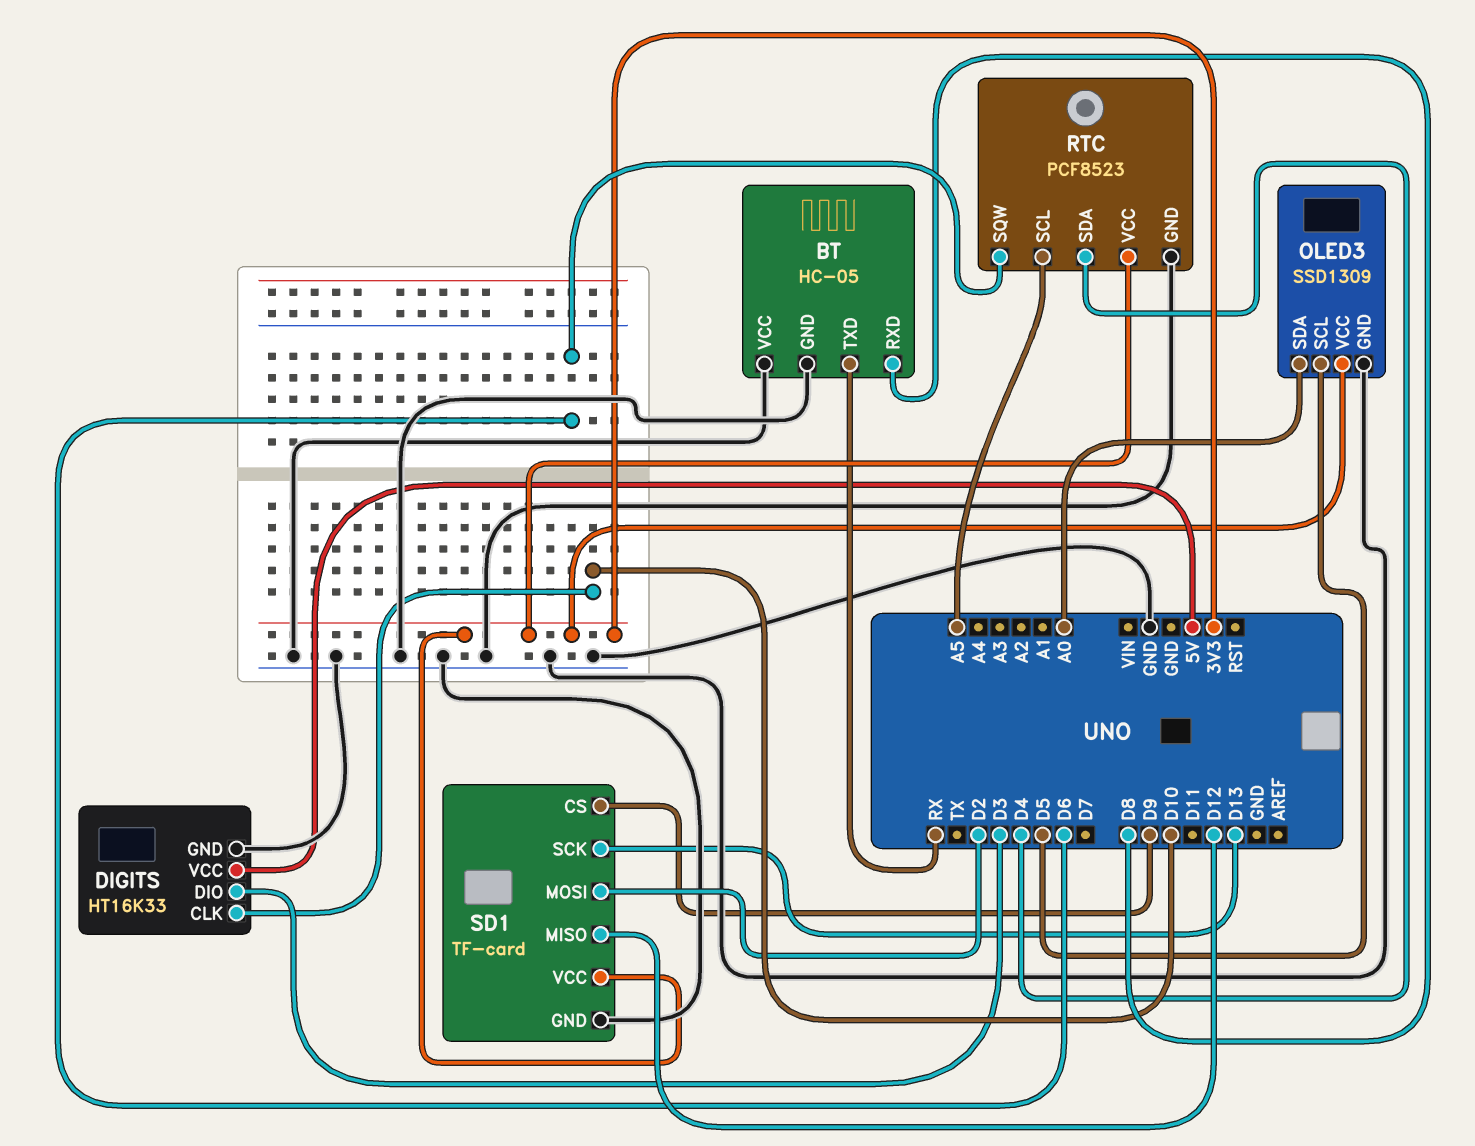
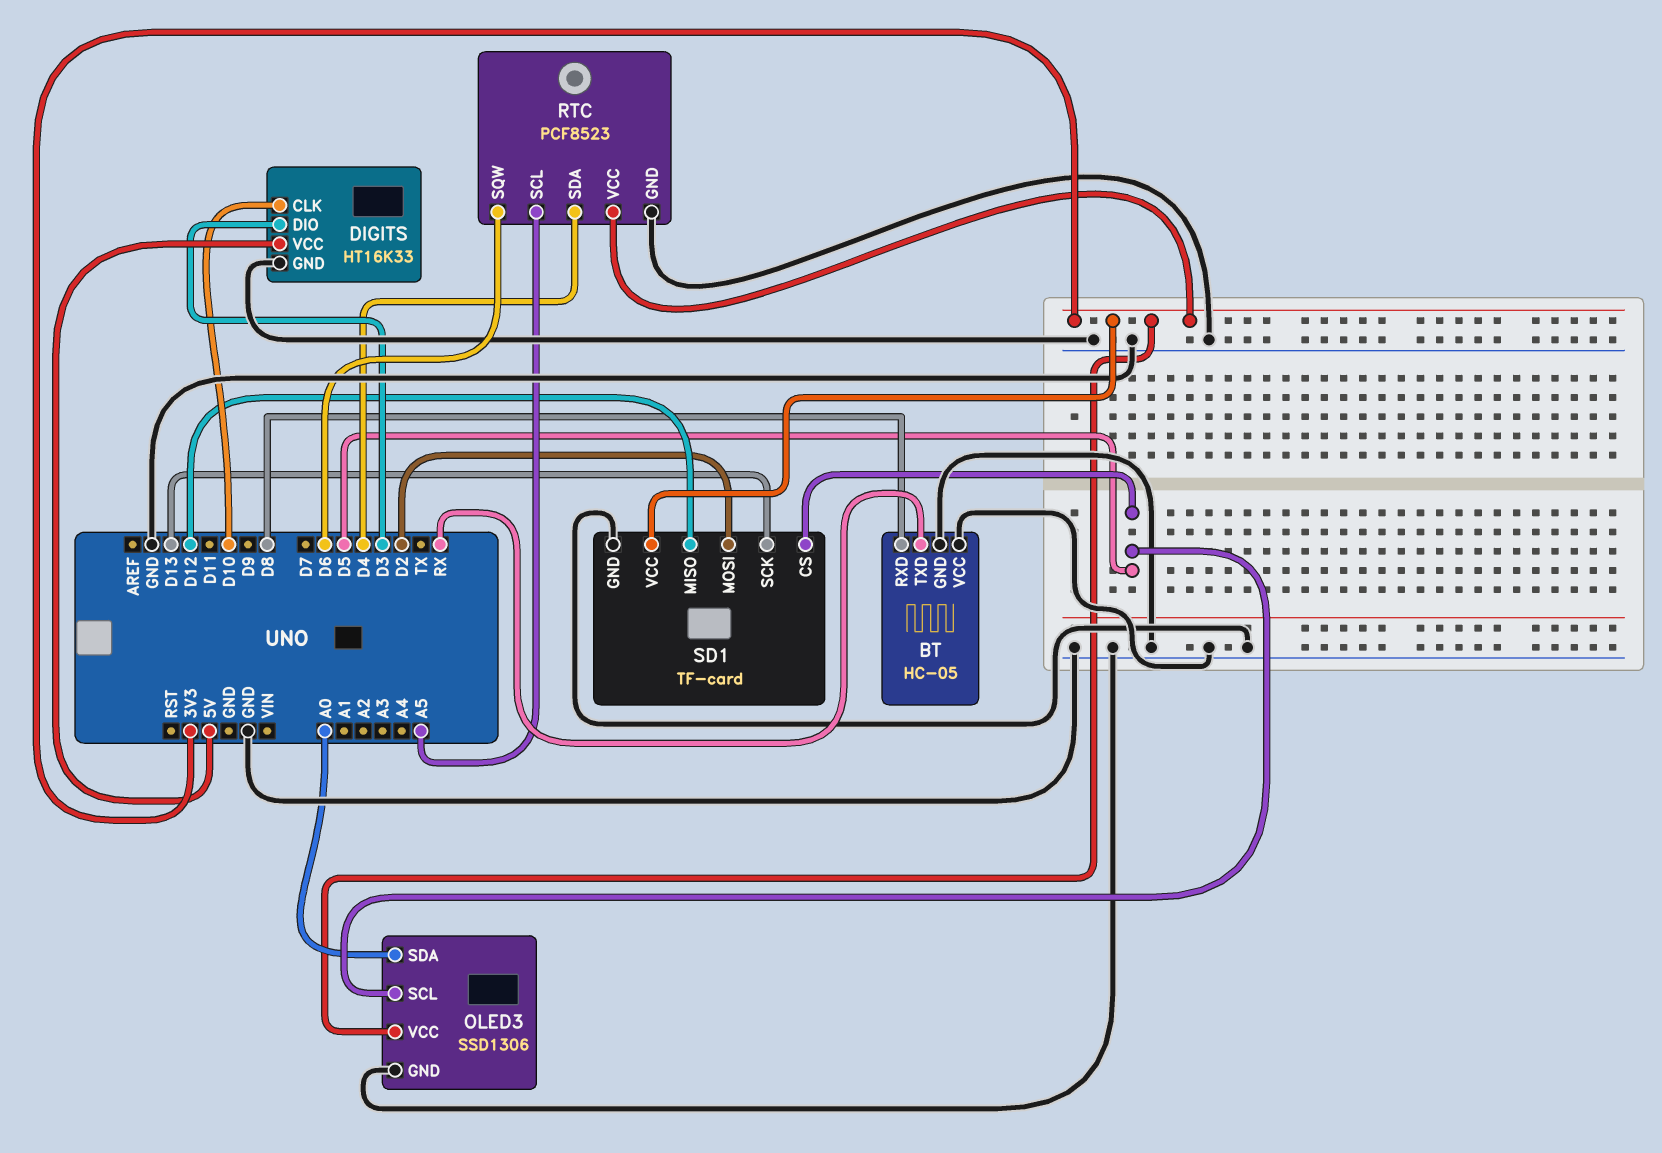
OLED3: SSD1309 -> SSD1306
SD1 pin CS: D9 -> D5

